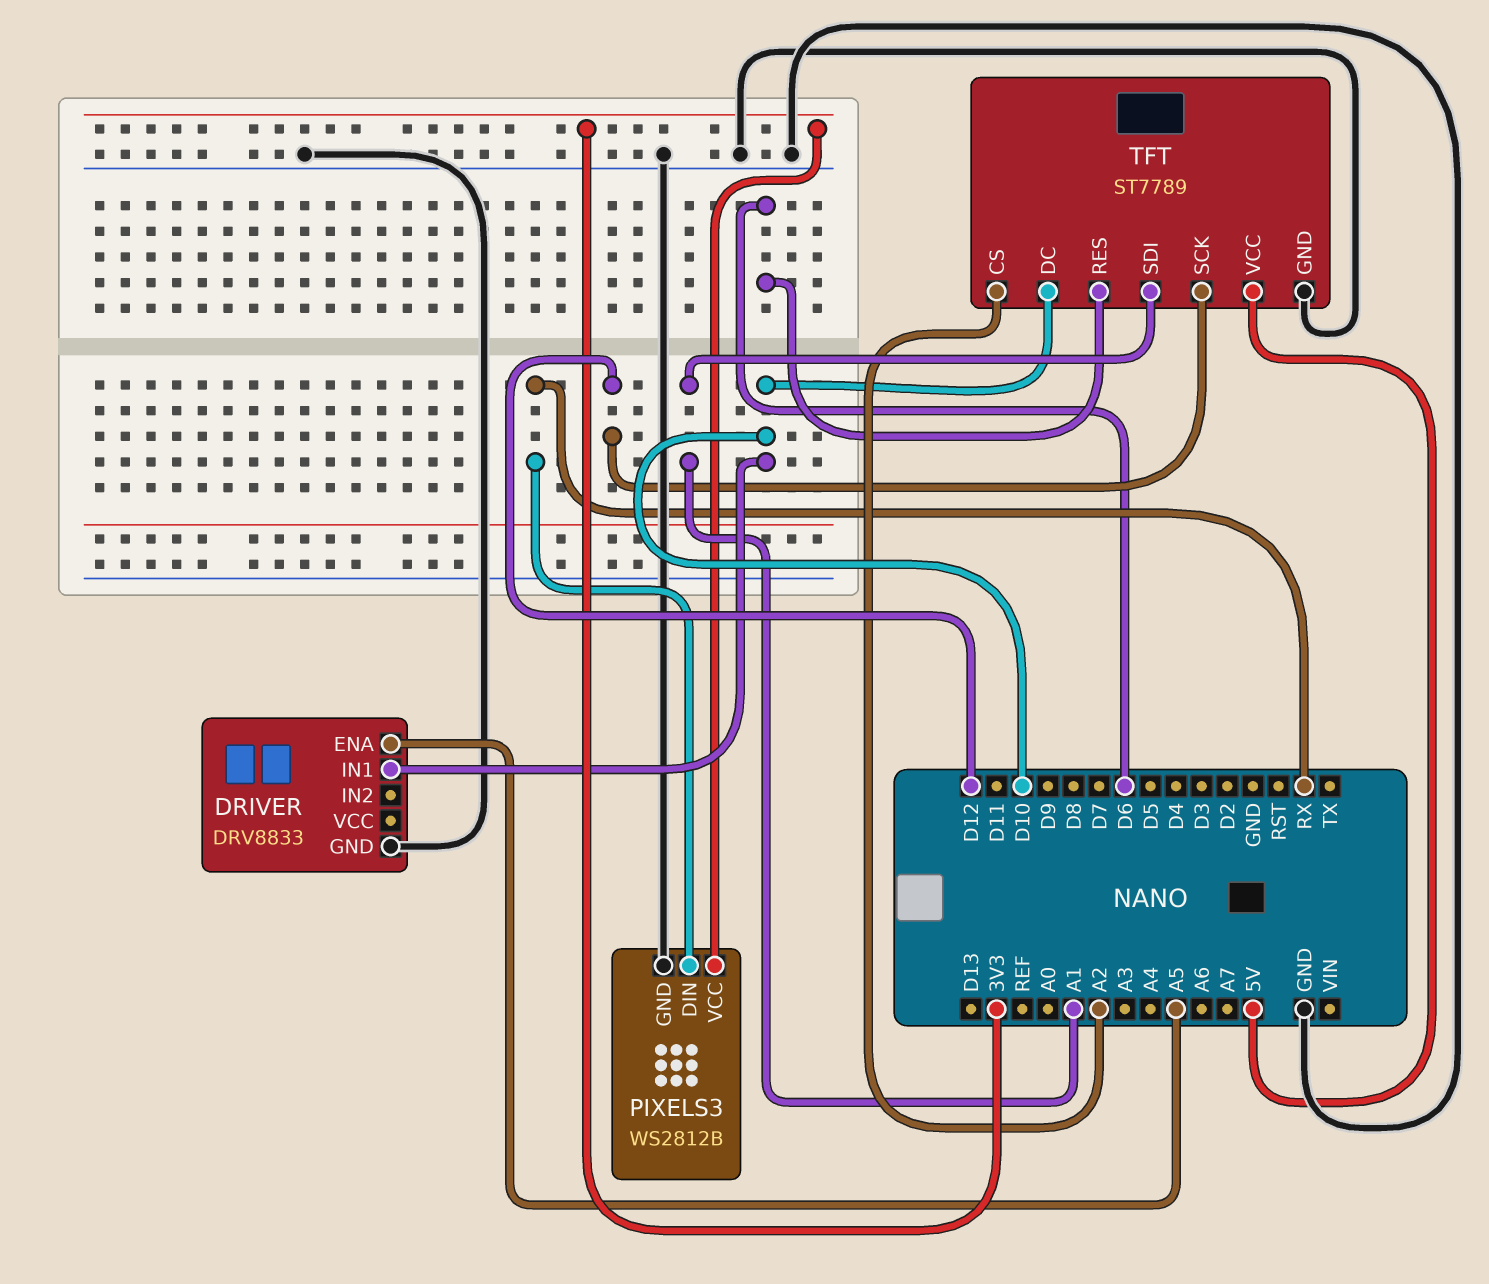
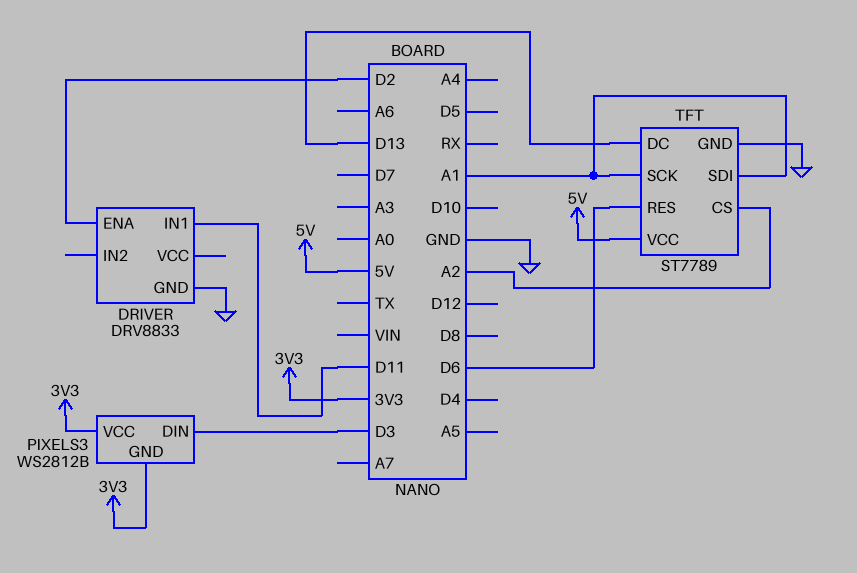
DRIVER pin ENA: A5 -> D2
DRIVER pin IN1: D10 -> D11
PIXELS3 pin DIN: RX -> D3
PIXELS3 pin GND: GND -> 3V3
TFT pin DC: D10 -> D13
TFT pin SCK: D12 -> A1

